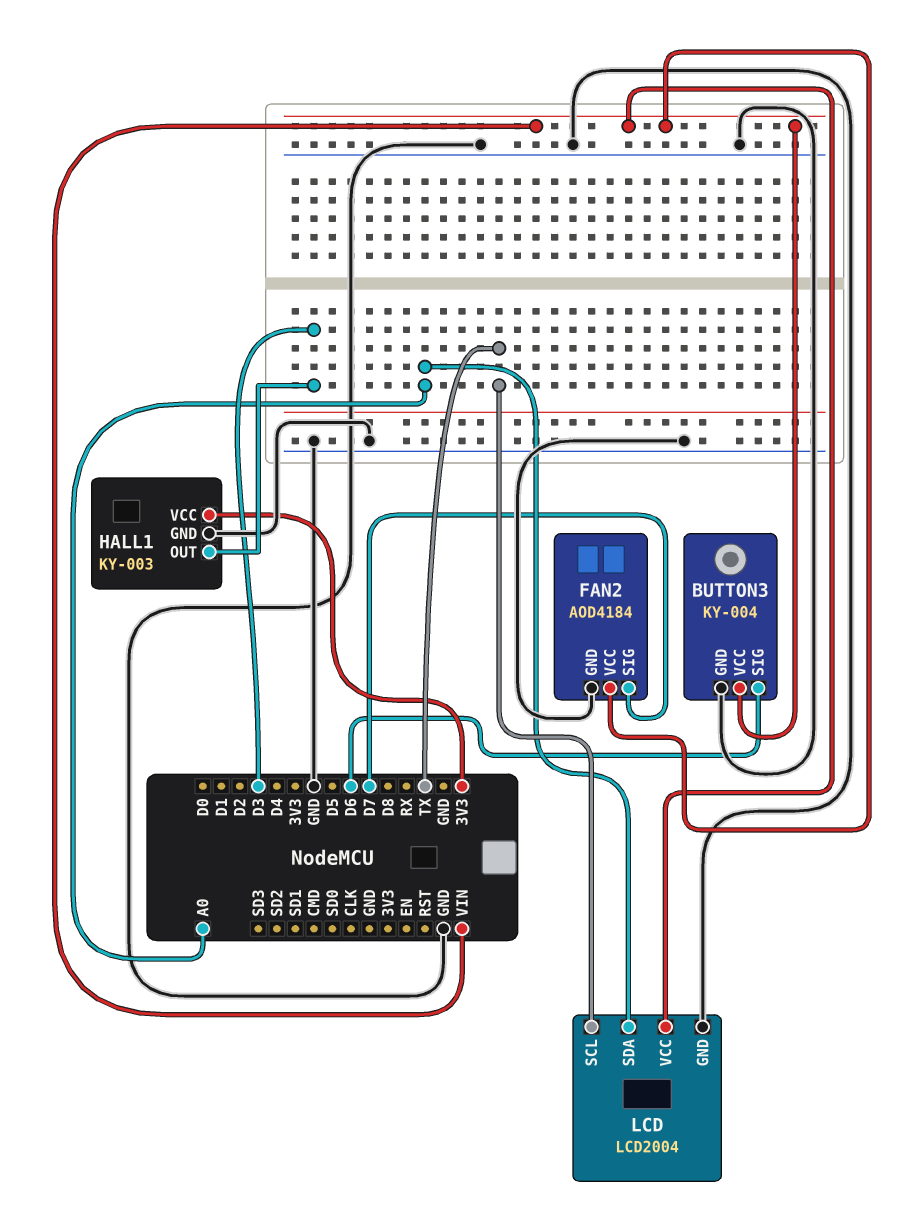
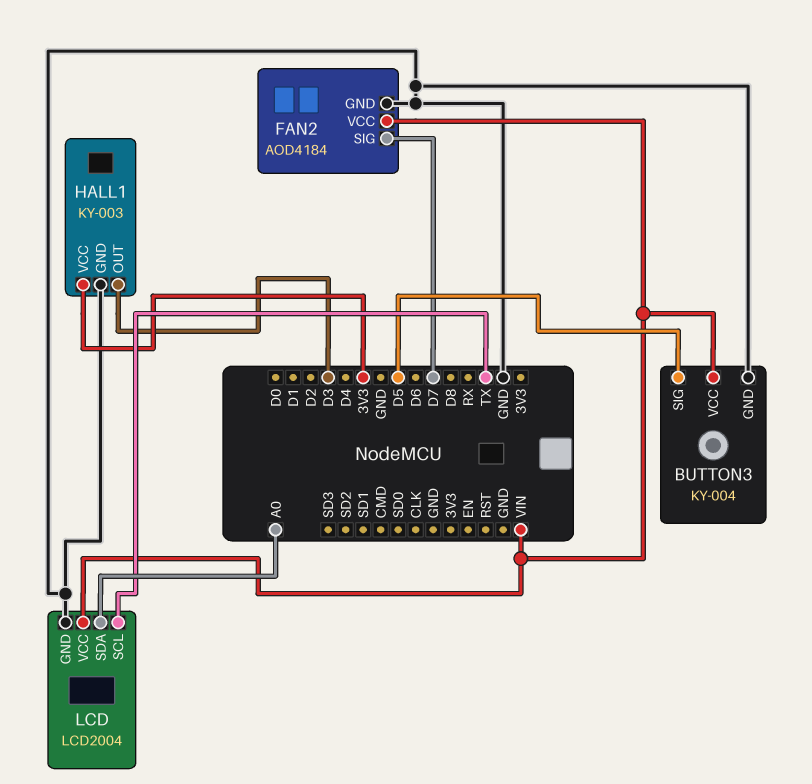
BUTTON3 pin SIG: D6 -> D5

